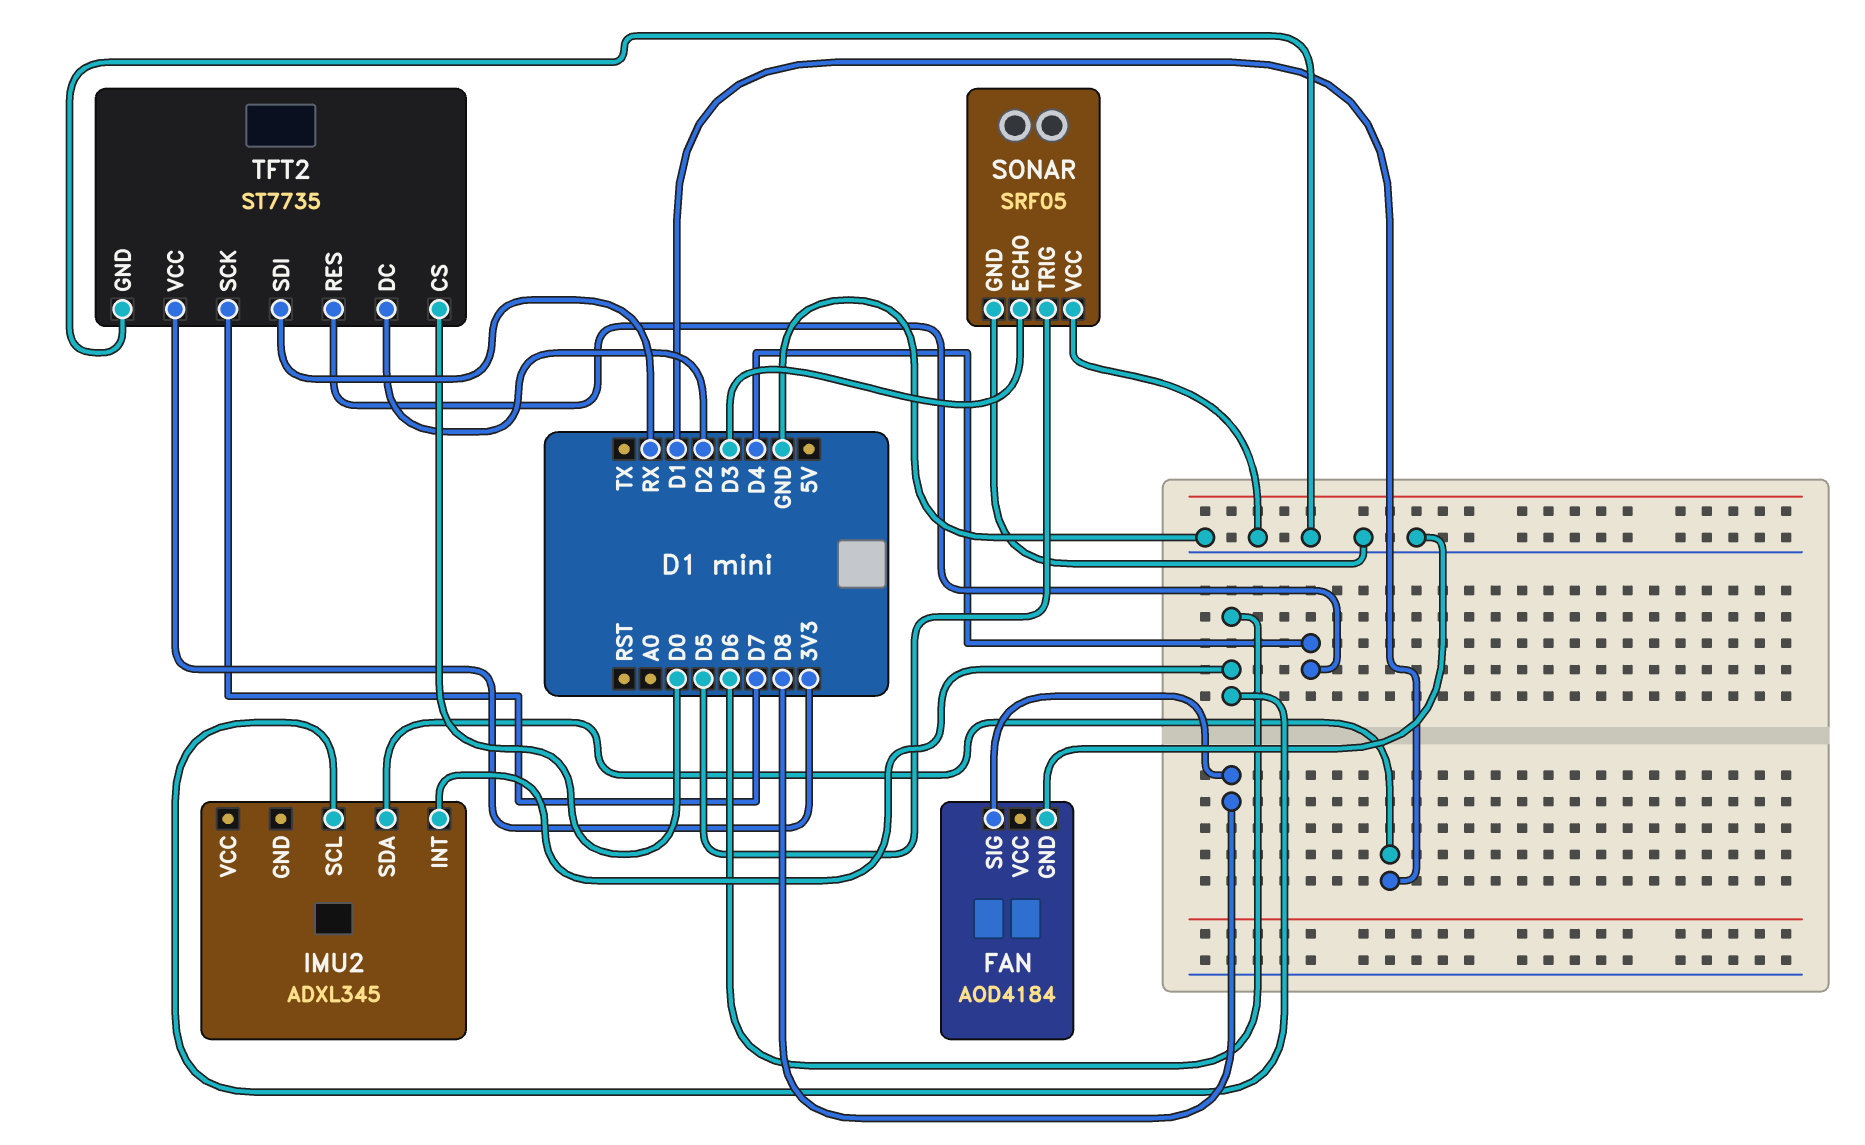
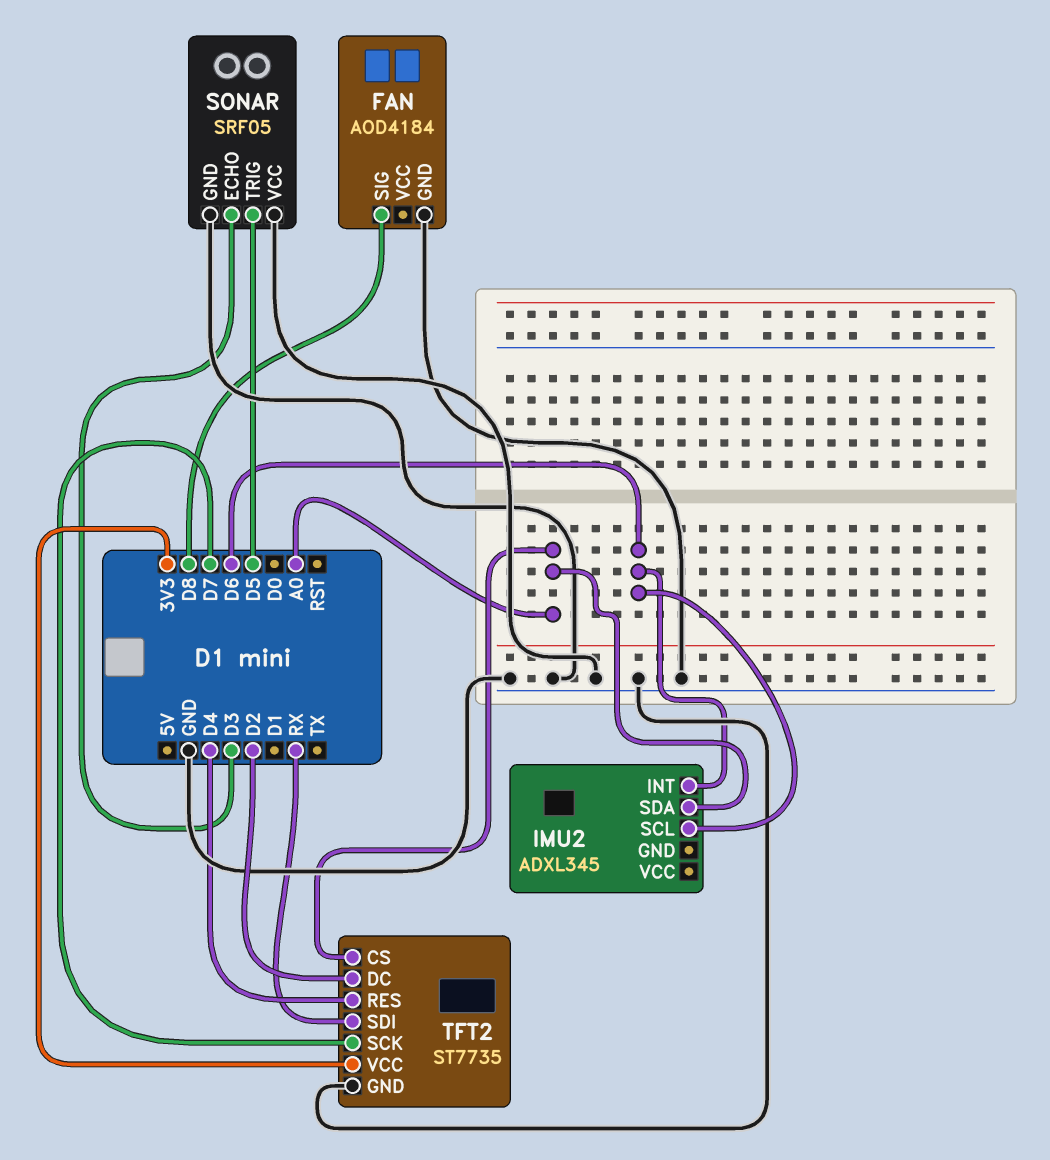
IMU2 pin SDA: D1 -> A0
TFT2 pin CS: D0 -> A0

